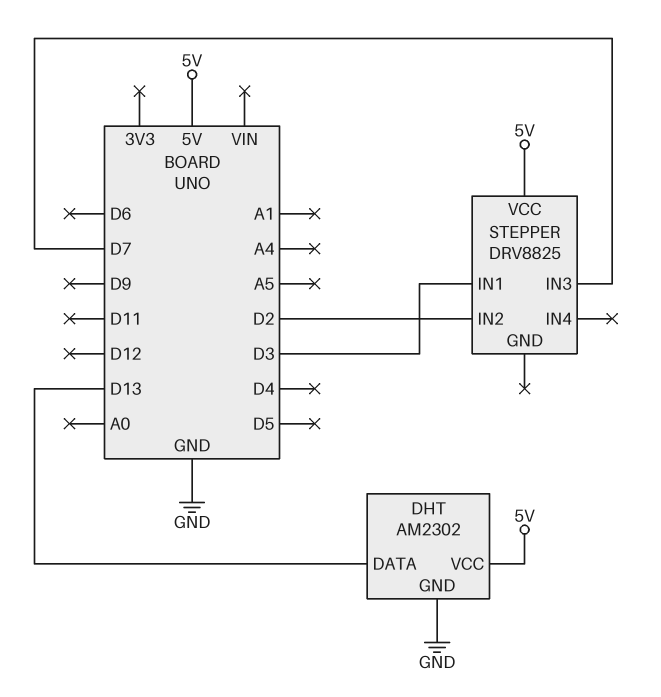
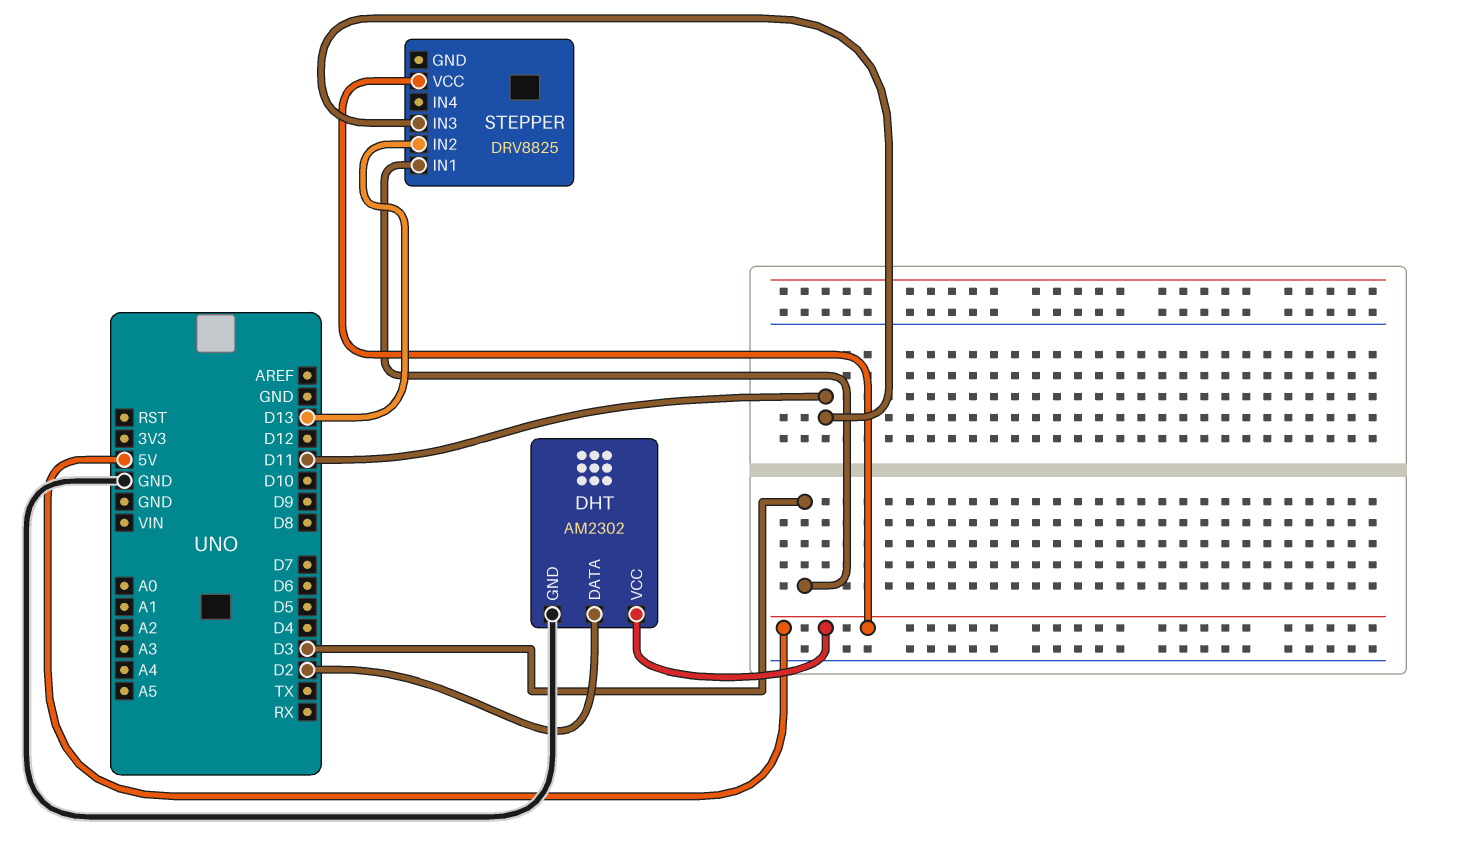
DHT pin DATA: D13 -> D2
STEPPER pin IN2: D2 -> D13
STEPPER pin IN3: D7 -> D11

